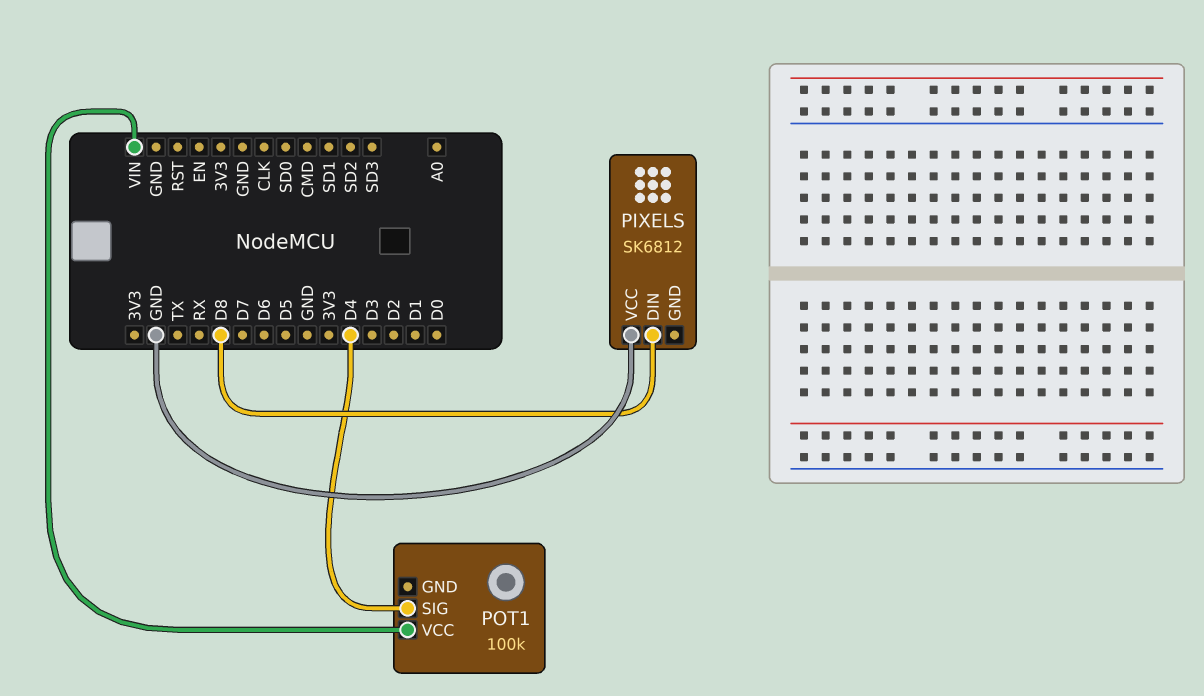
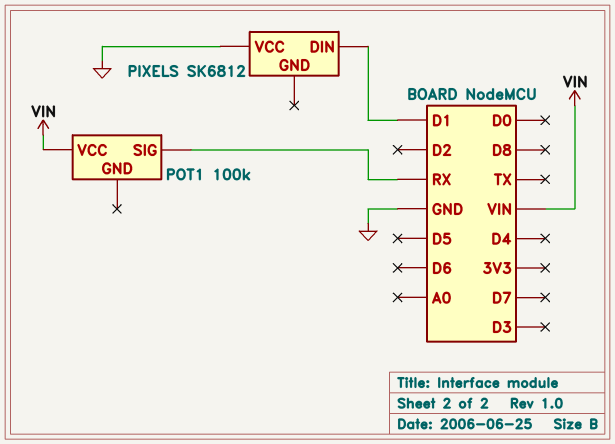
PIXELS pin DIN: D8 -> D1
POT1 pin SIG: D4 -> RX

